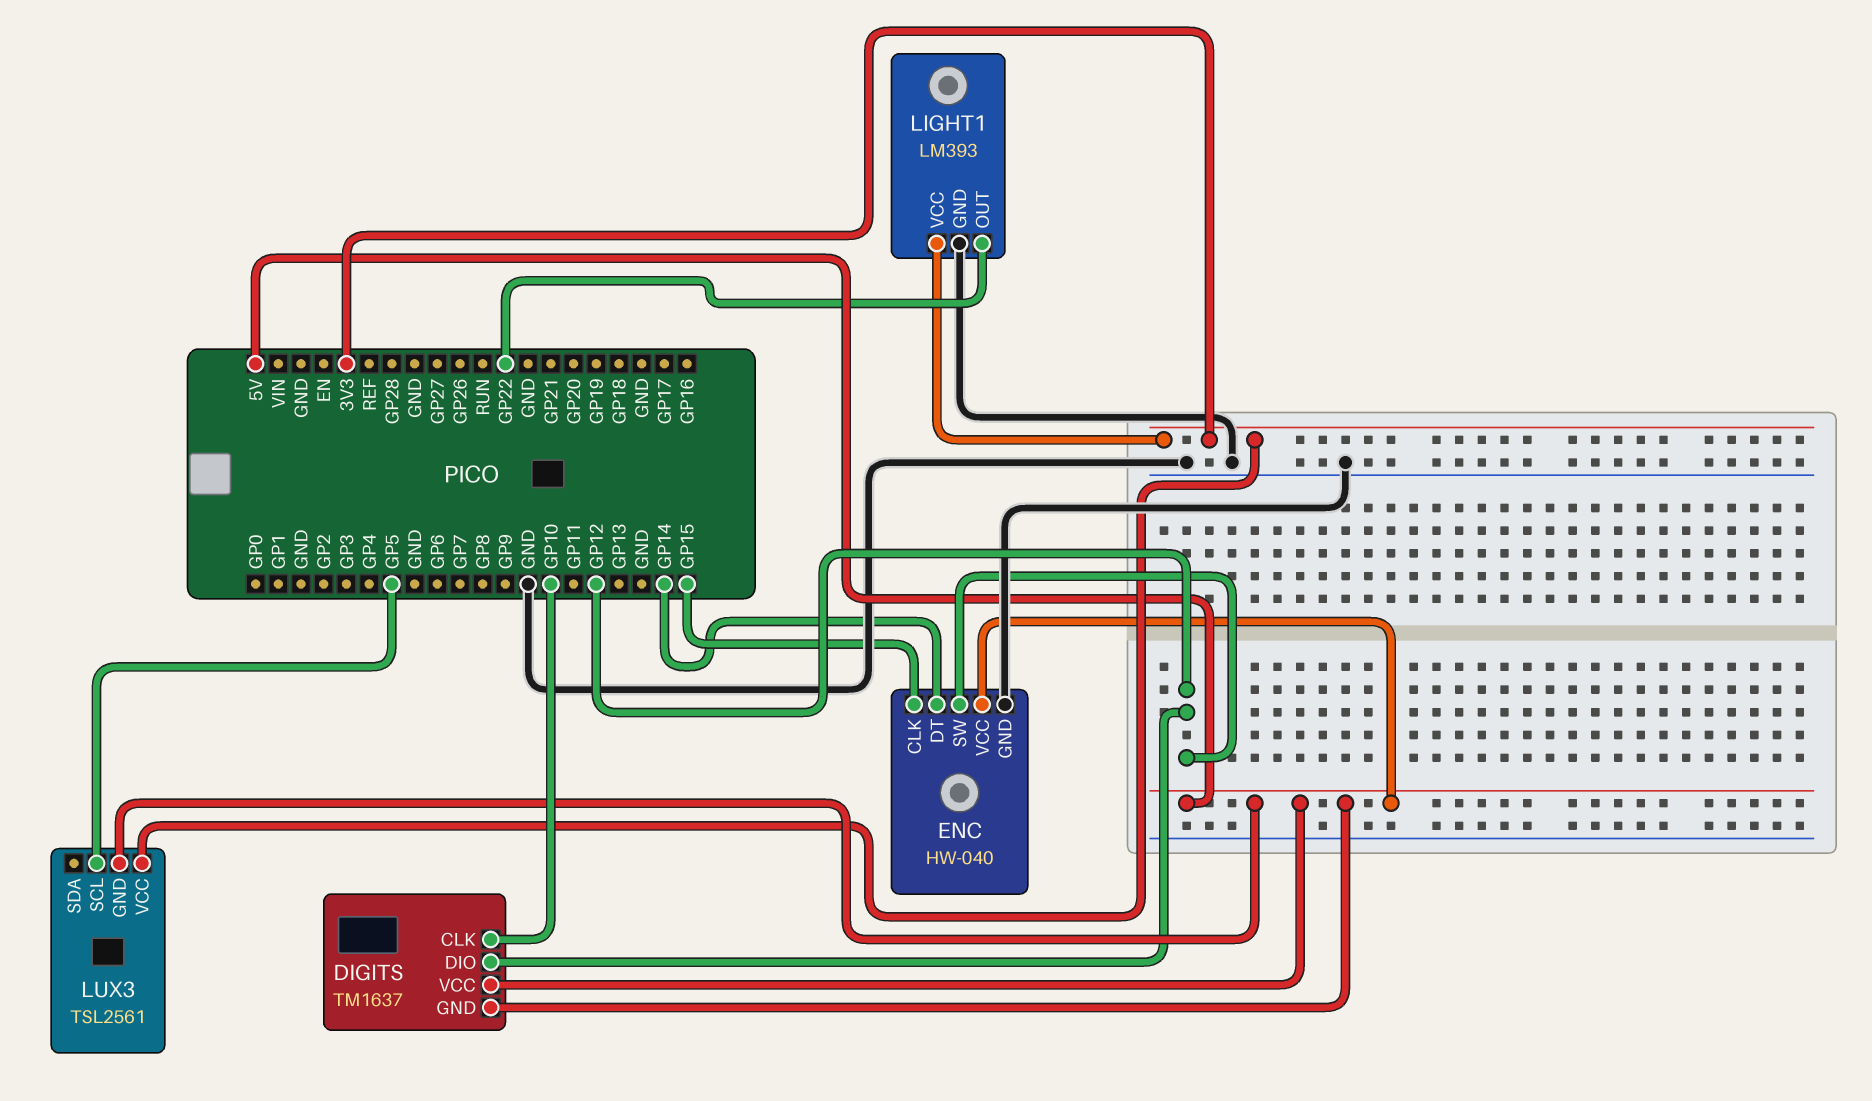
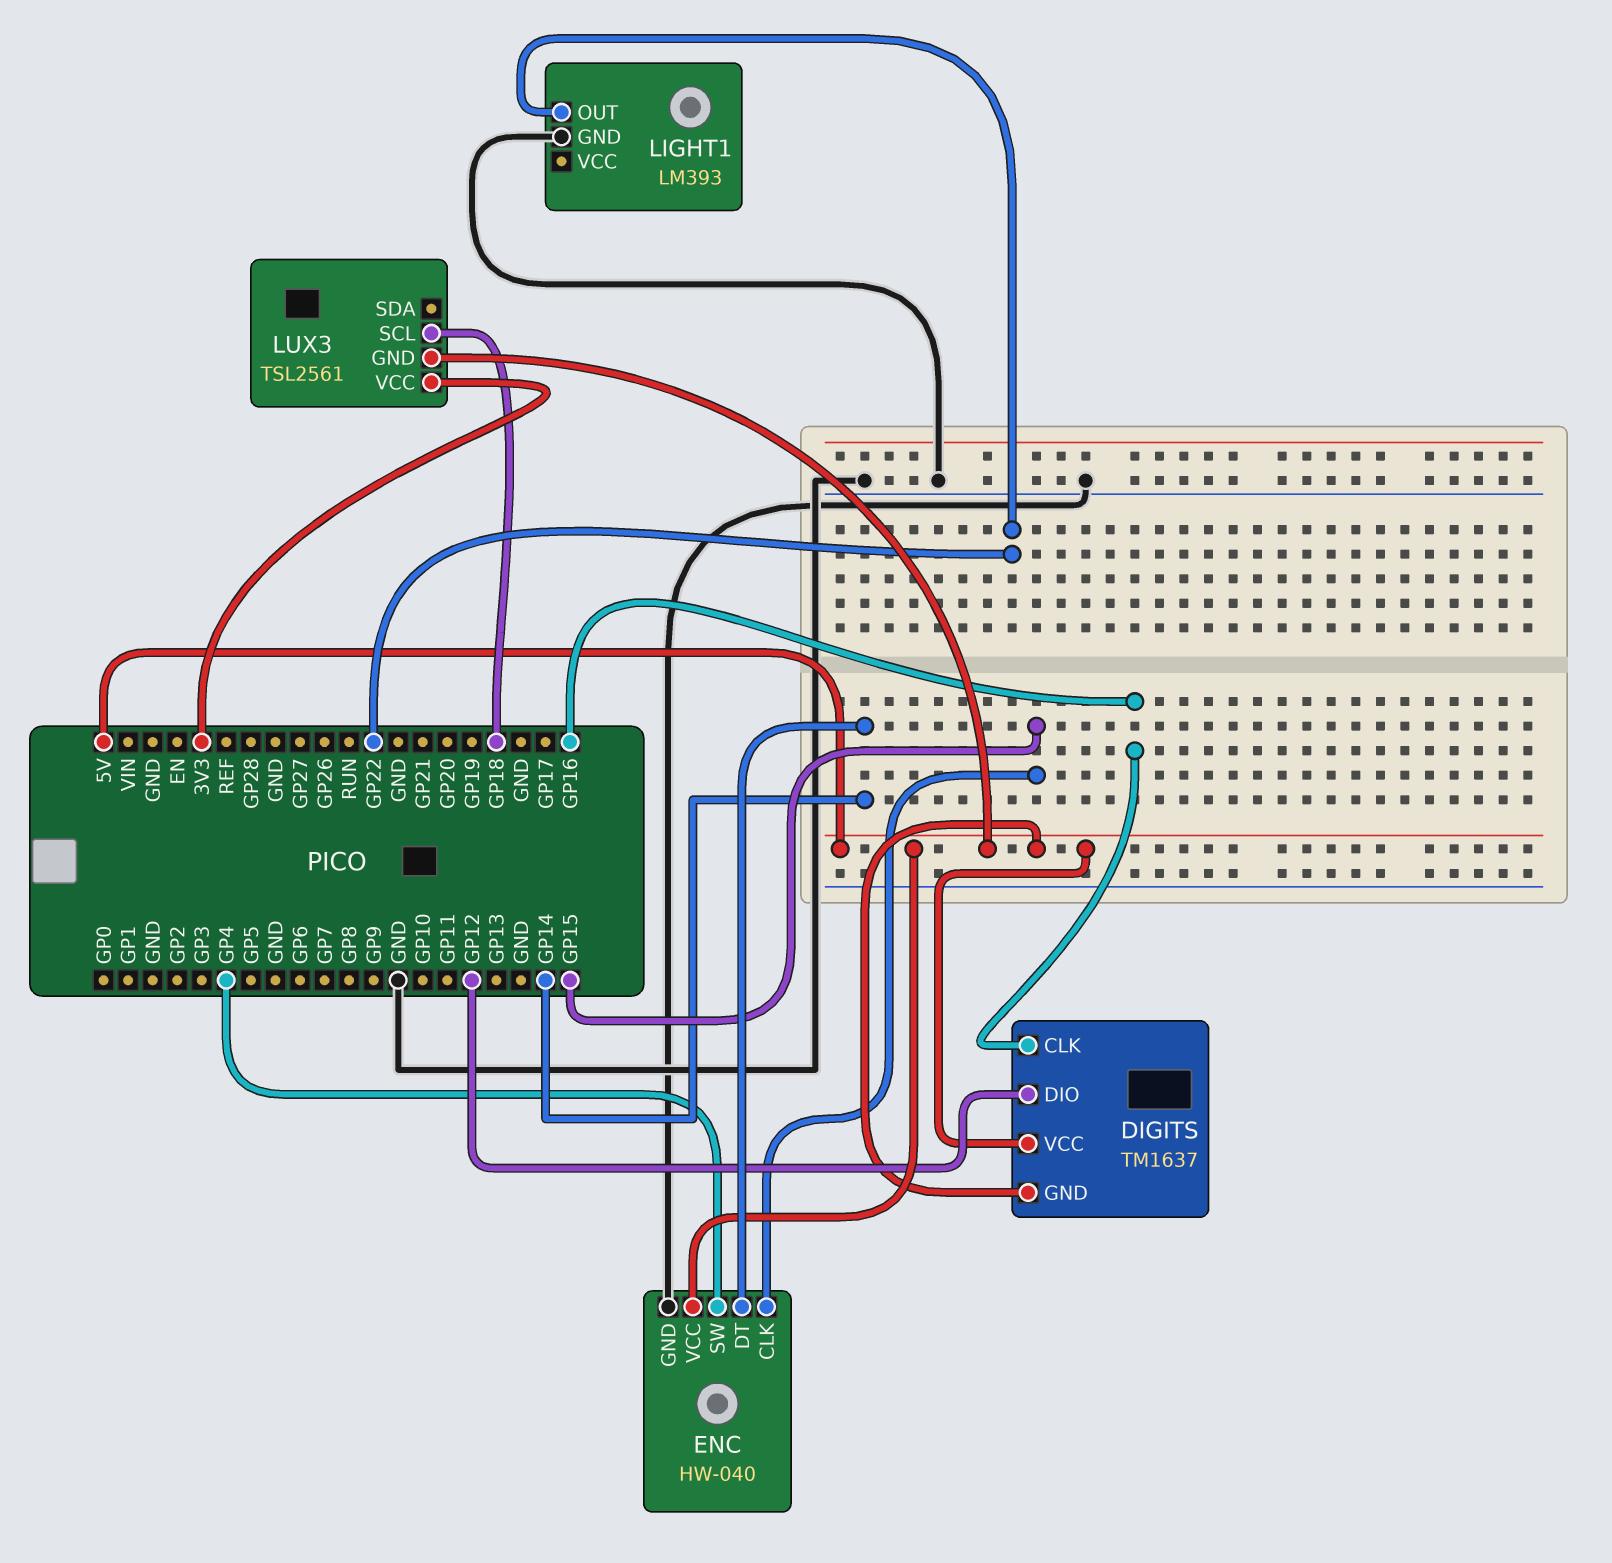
DIGITS pin CLK: GP10 -> GP16
ENC pin SW: GP12 -> GP4
LIGHT1 pin VCC: 3V3 -> none
LUX3 pin SCL: GP5 -> GP18

